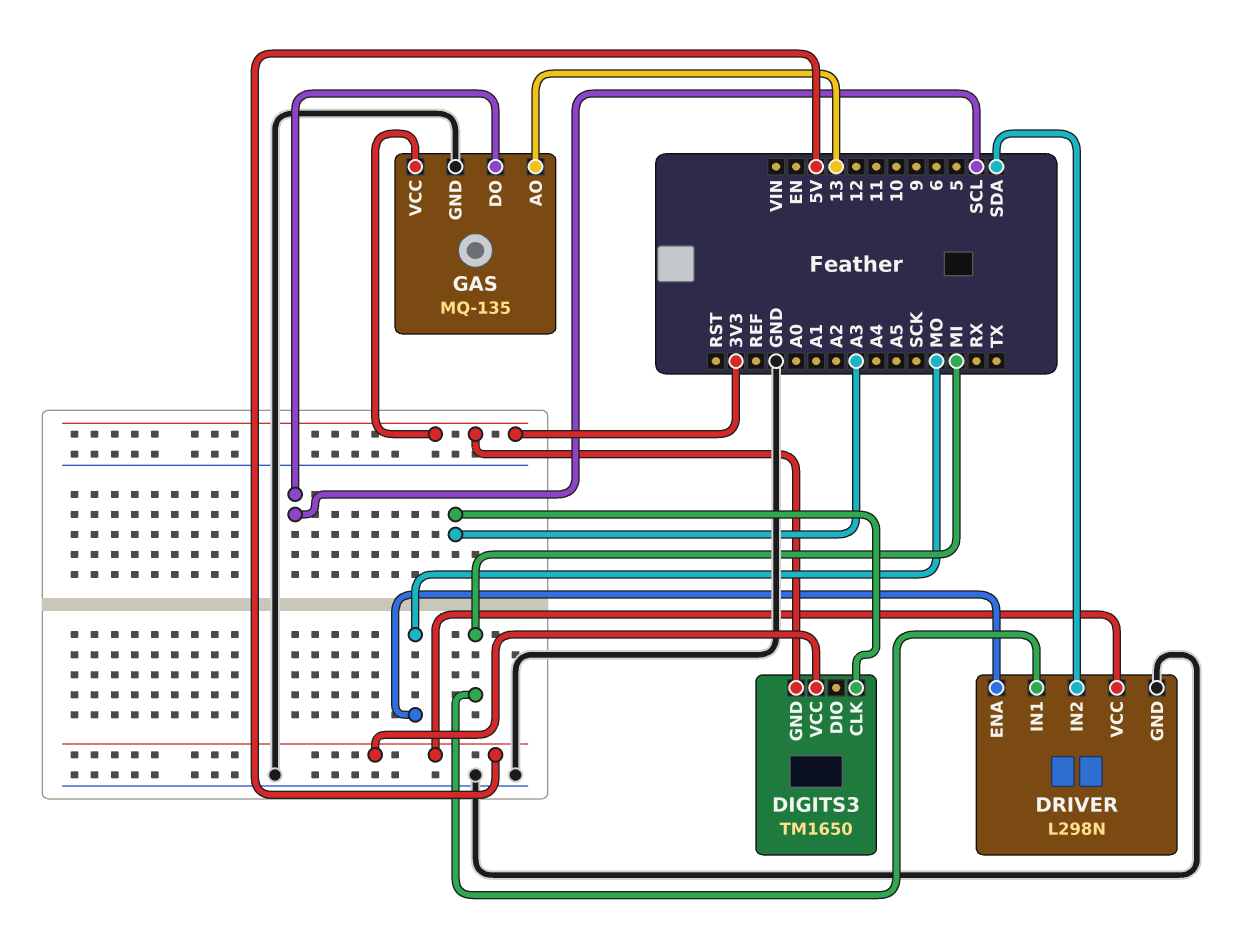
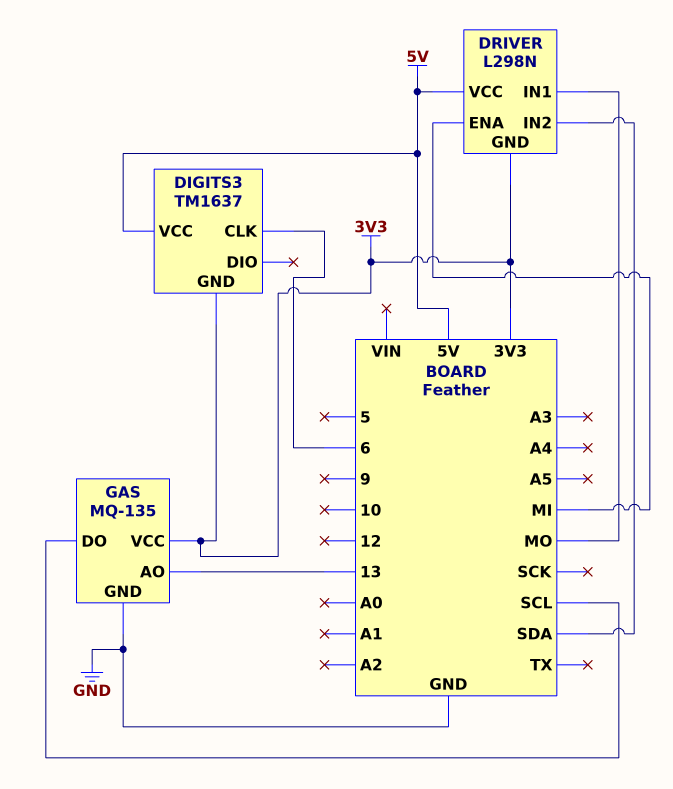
DIGITS3: TM1650 -> TM1637
DIGITS3 pin CLK: A3 -> 6
DRIVER pin ENA: MO -> MI
DRIVER pin GND: GND -> 3V3
DRIVER pin IN1: MI -> MO

